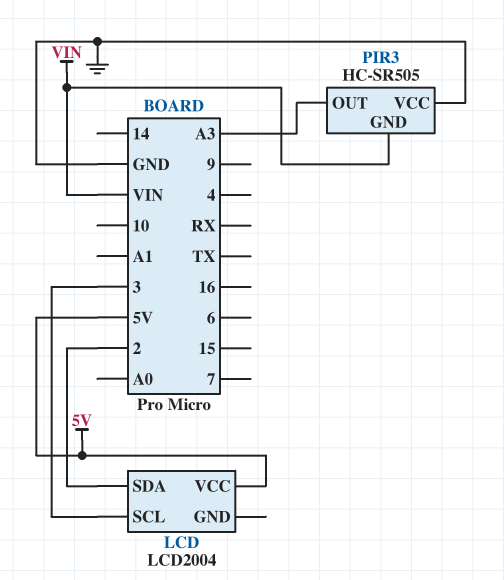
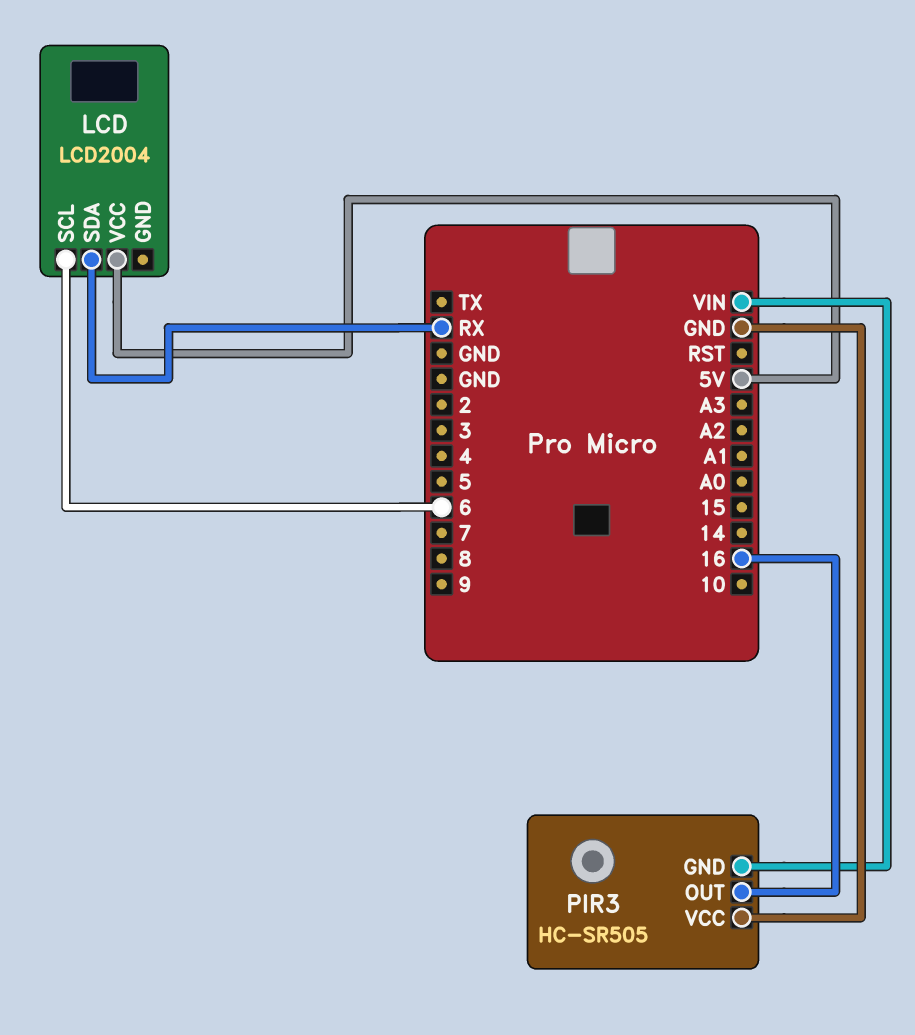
LCD pin SCL: 3 -> 6
LCD pin SDA: 2 -> RX
PIR3 pin OUT: A3 -> 16

